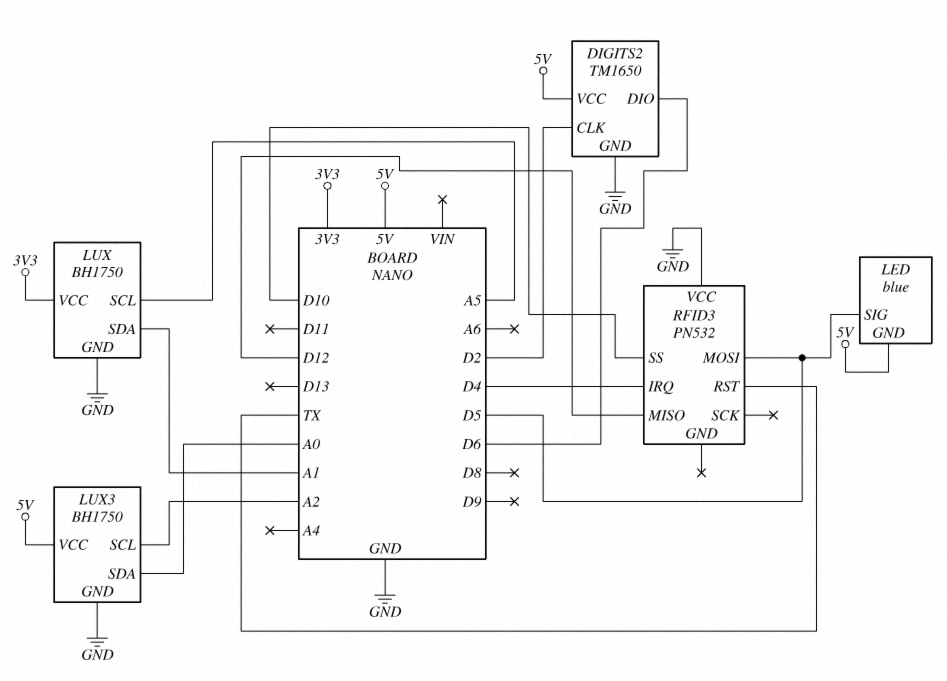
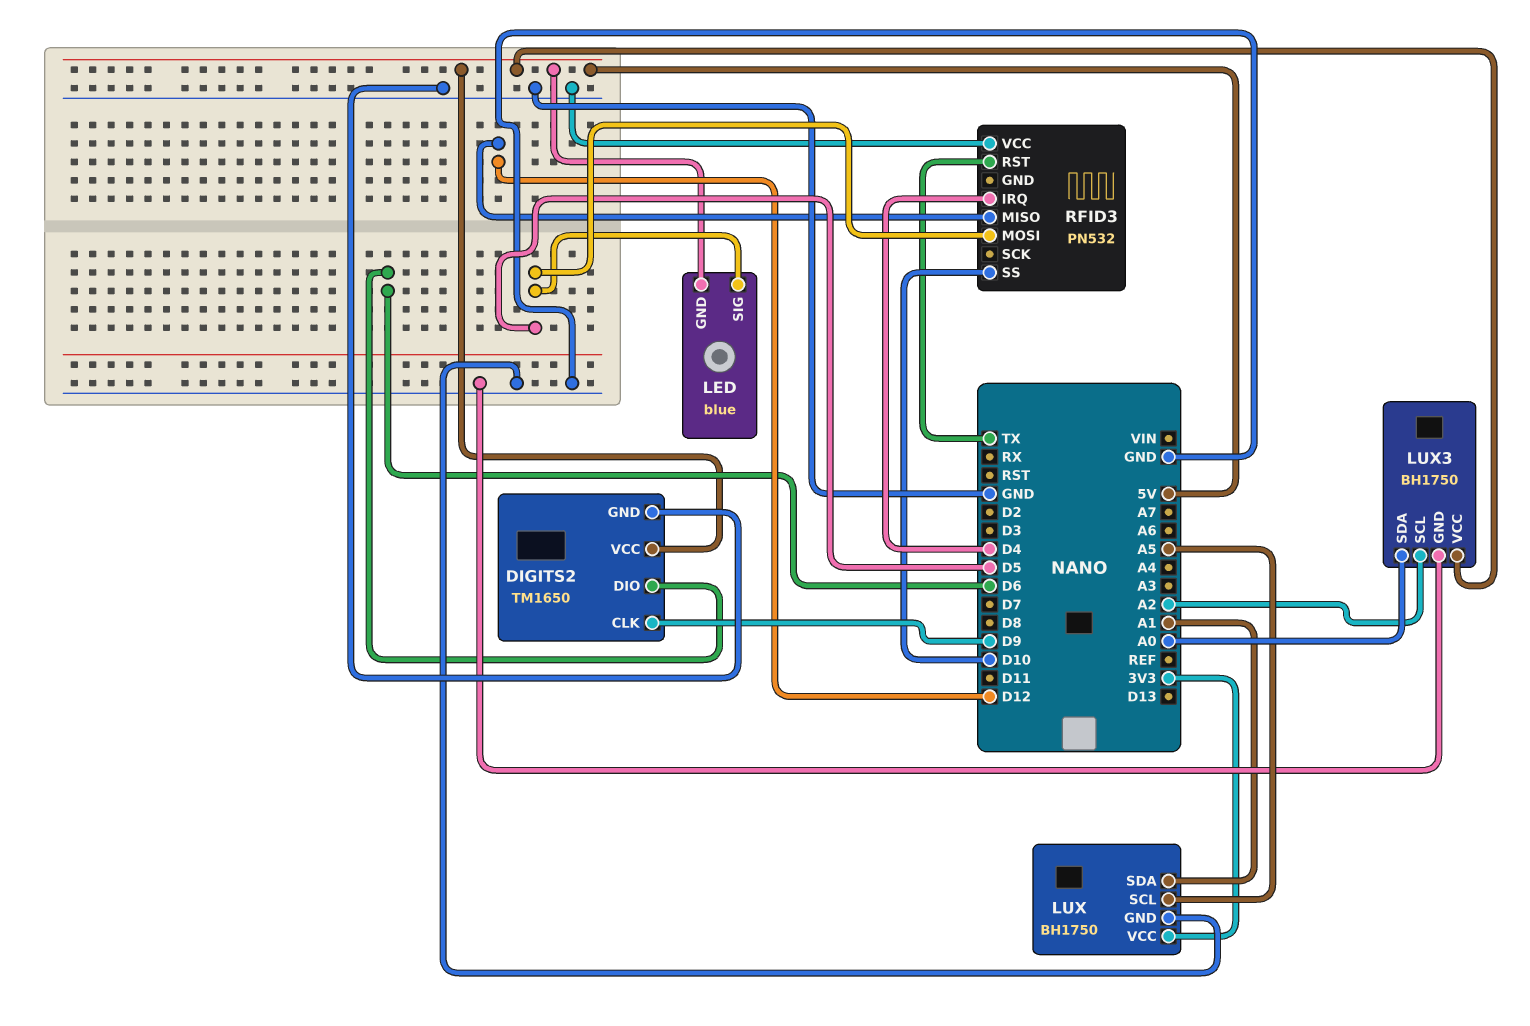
DIGITS2 pin CLK: D2 -> D9

